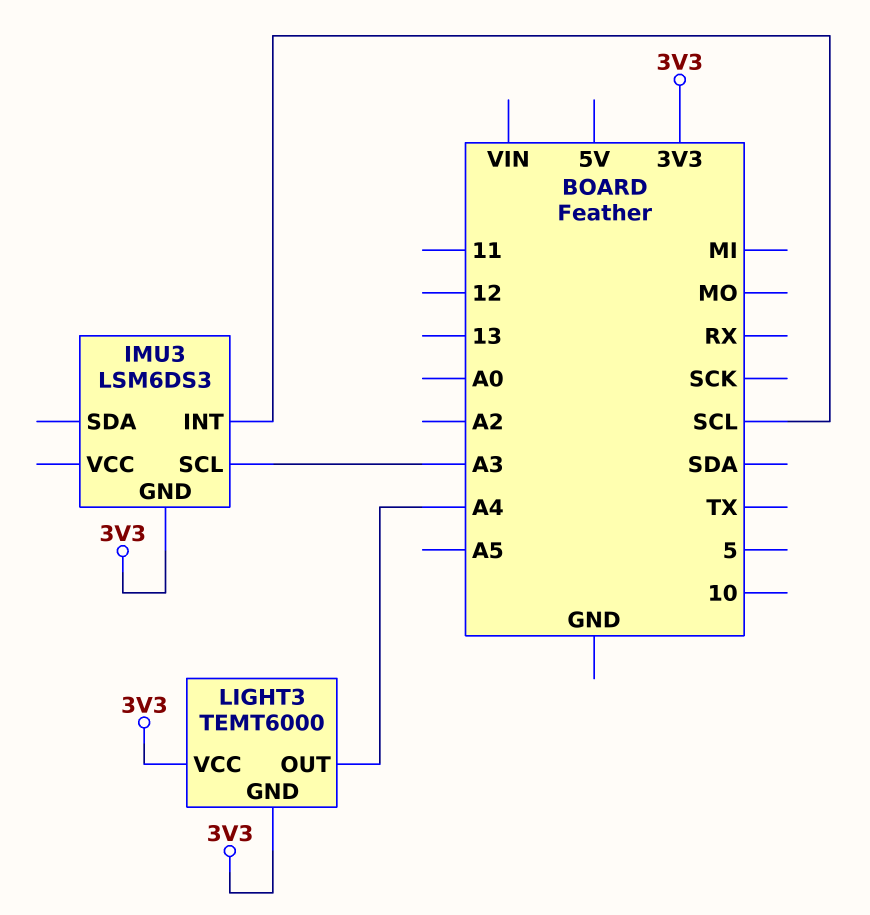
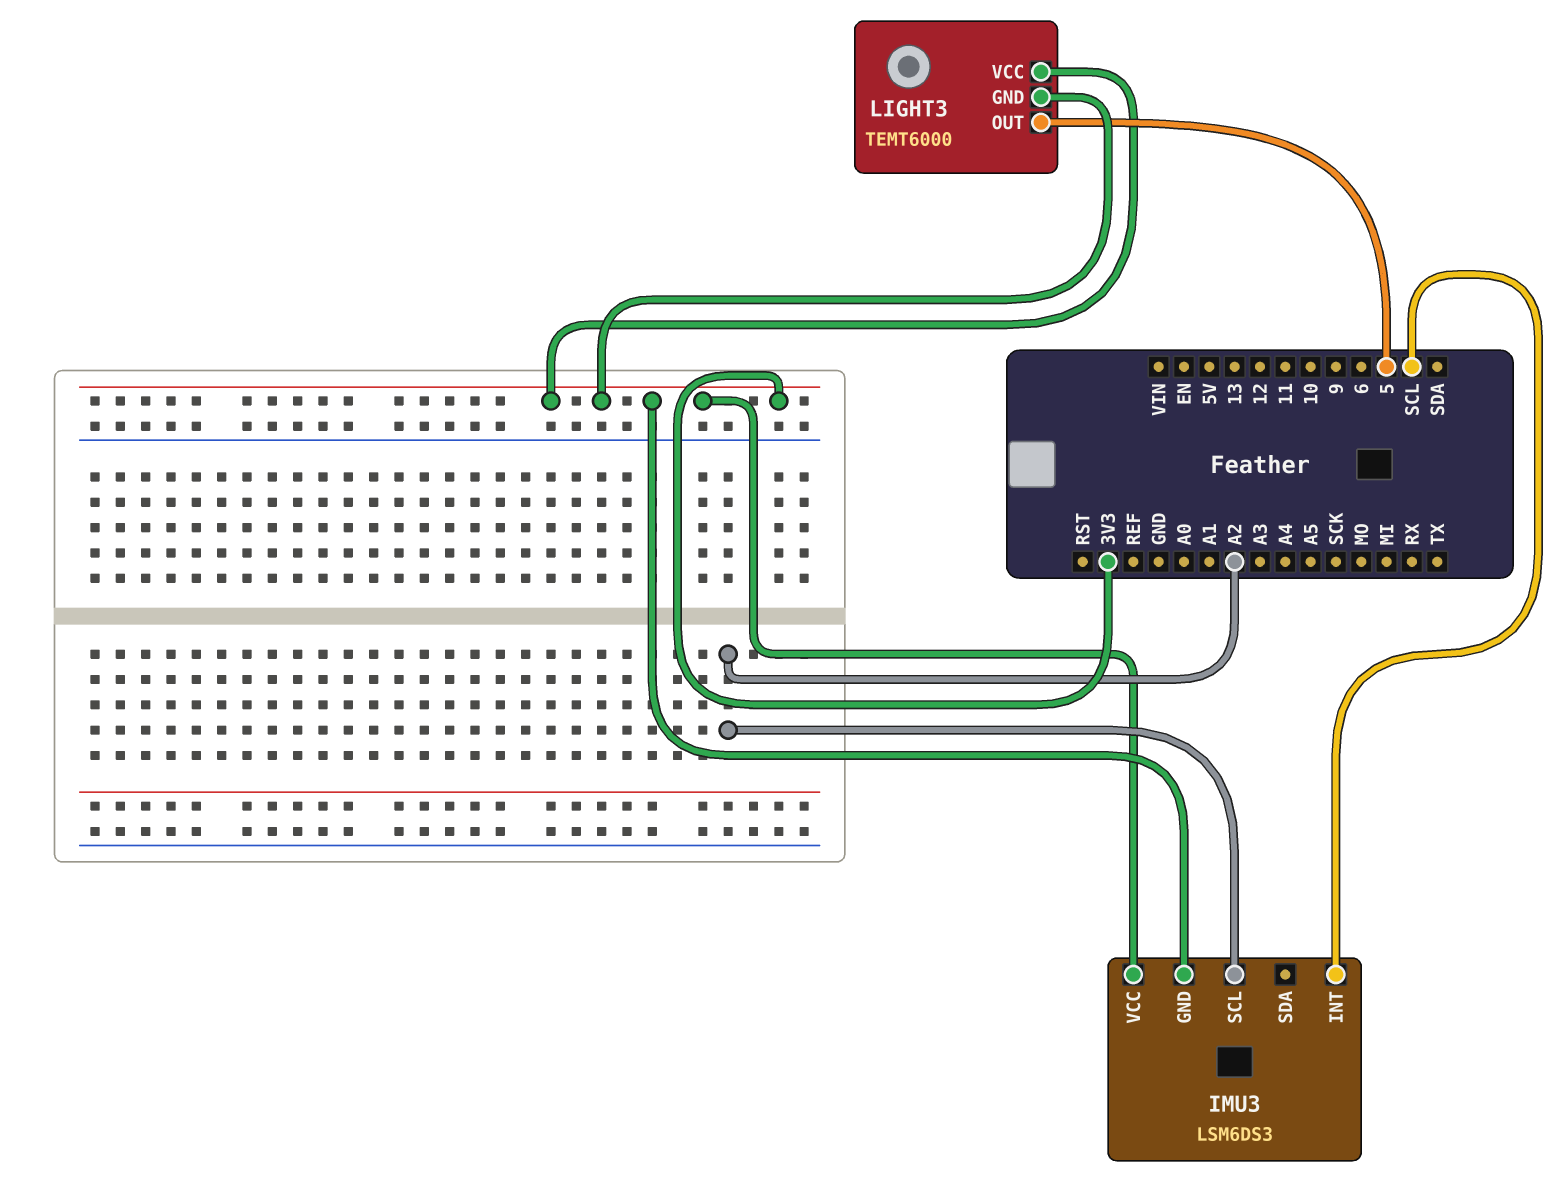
IMU3 pin SCL: A3 -> A2
IMU3 pin VCC: none -> 3V3
LIGHT3 pin OUT: A4 -> 5

